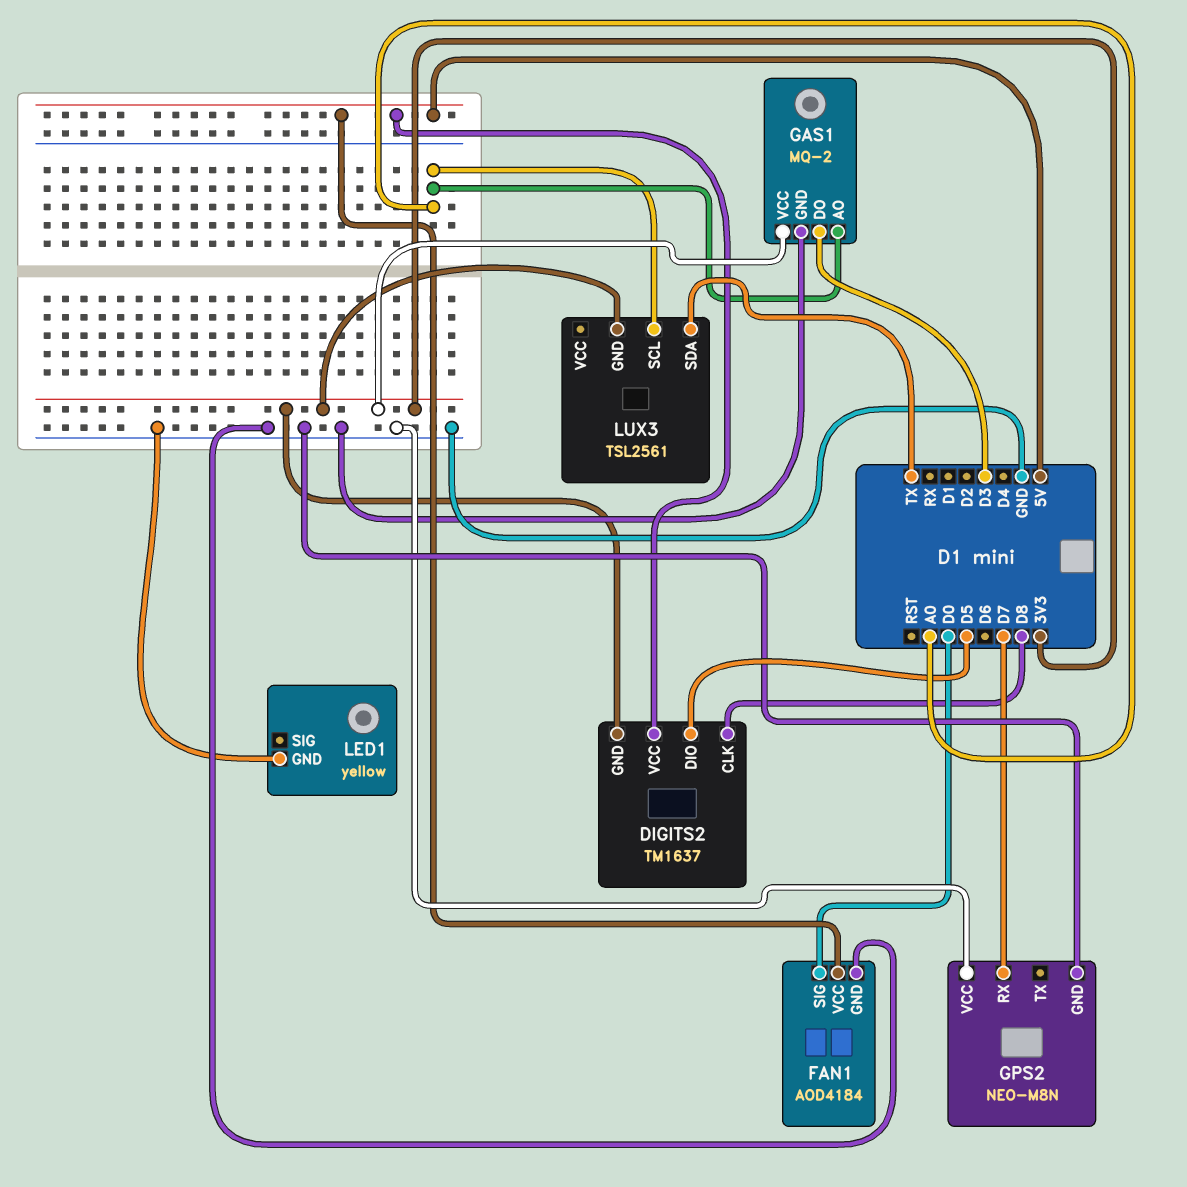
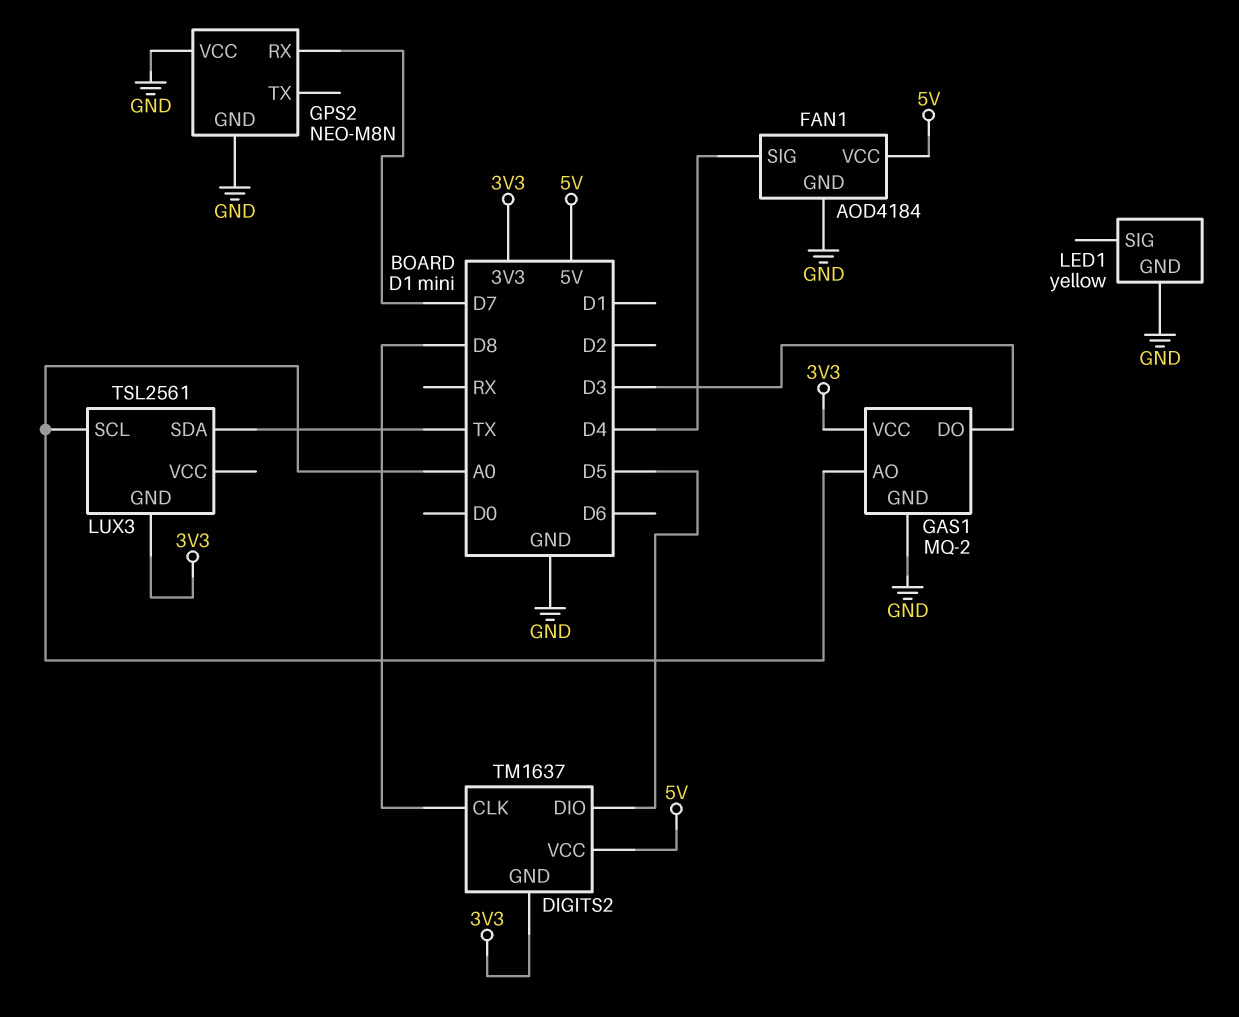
FAN1 pin SIG: D0 -> D4

